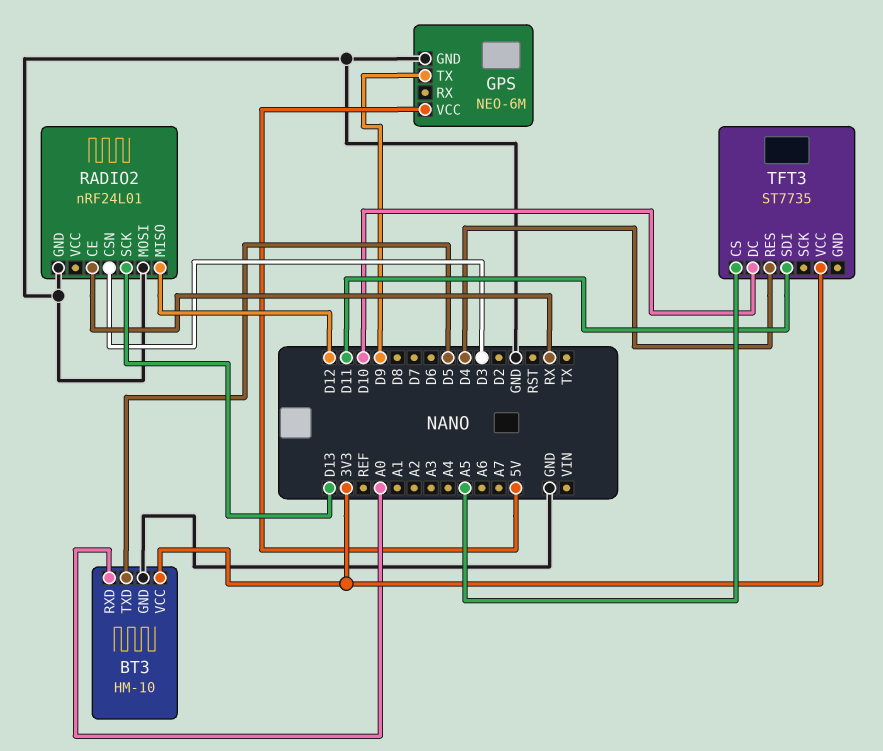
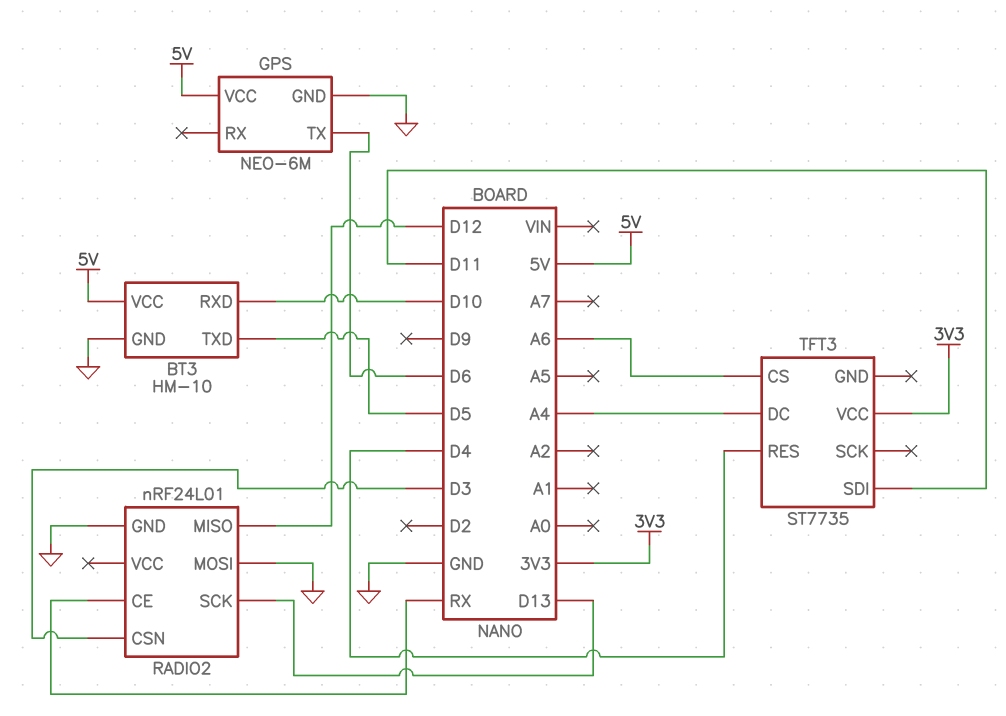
BT3 pin RXD: A0 -> D10
BT3 pin VCC: 3V3 -> 5V
GPS pin TX: D9 -> D6
TFT3 pin CS: A5 -> A6
TFT3 pin DC: D10 -> A4

